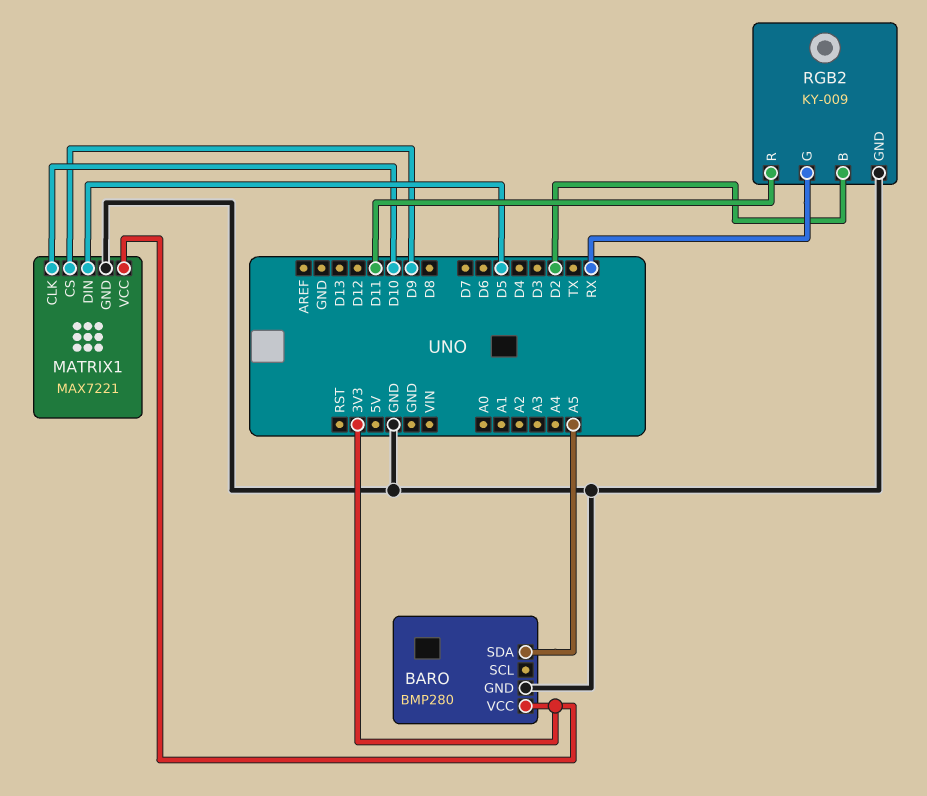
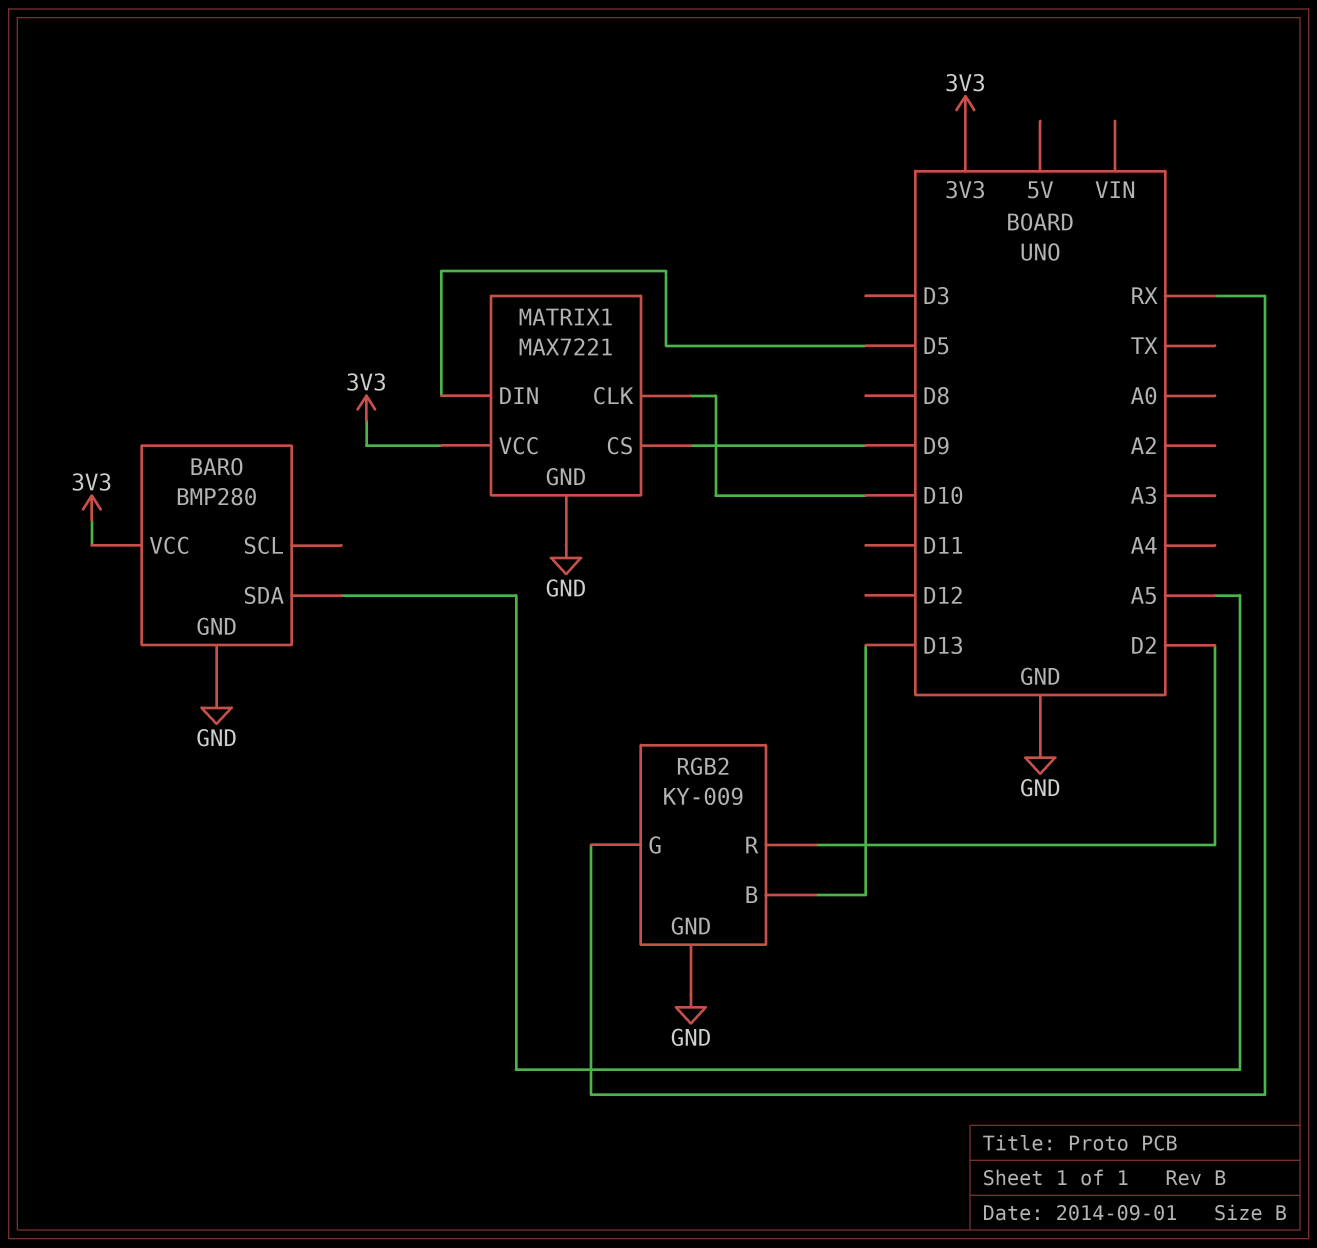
RGB2 pin B: D2 -> D13
RGB2 pin R: D11 -> D2

